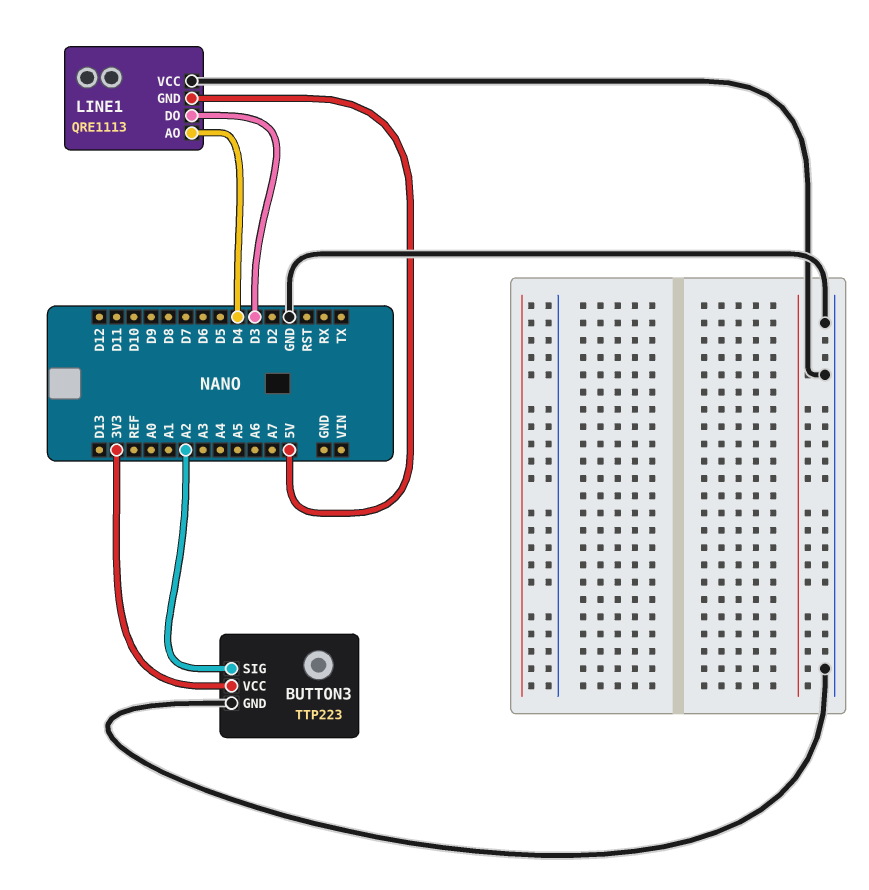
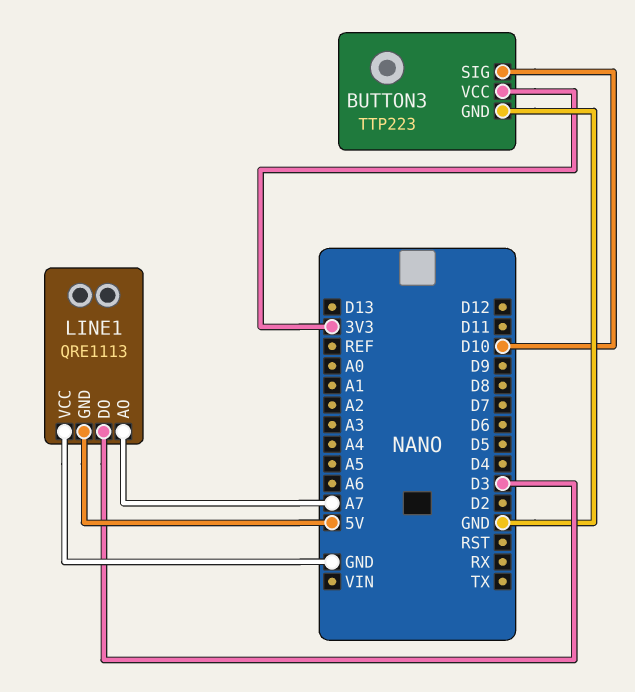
BUTTON3 pin SIG: A2 -> D10
LINE1 pin AO: D4 -> A7

